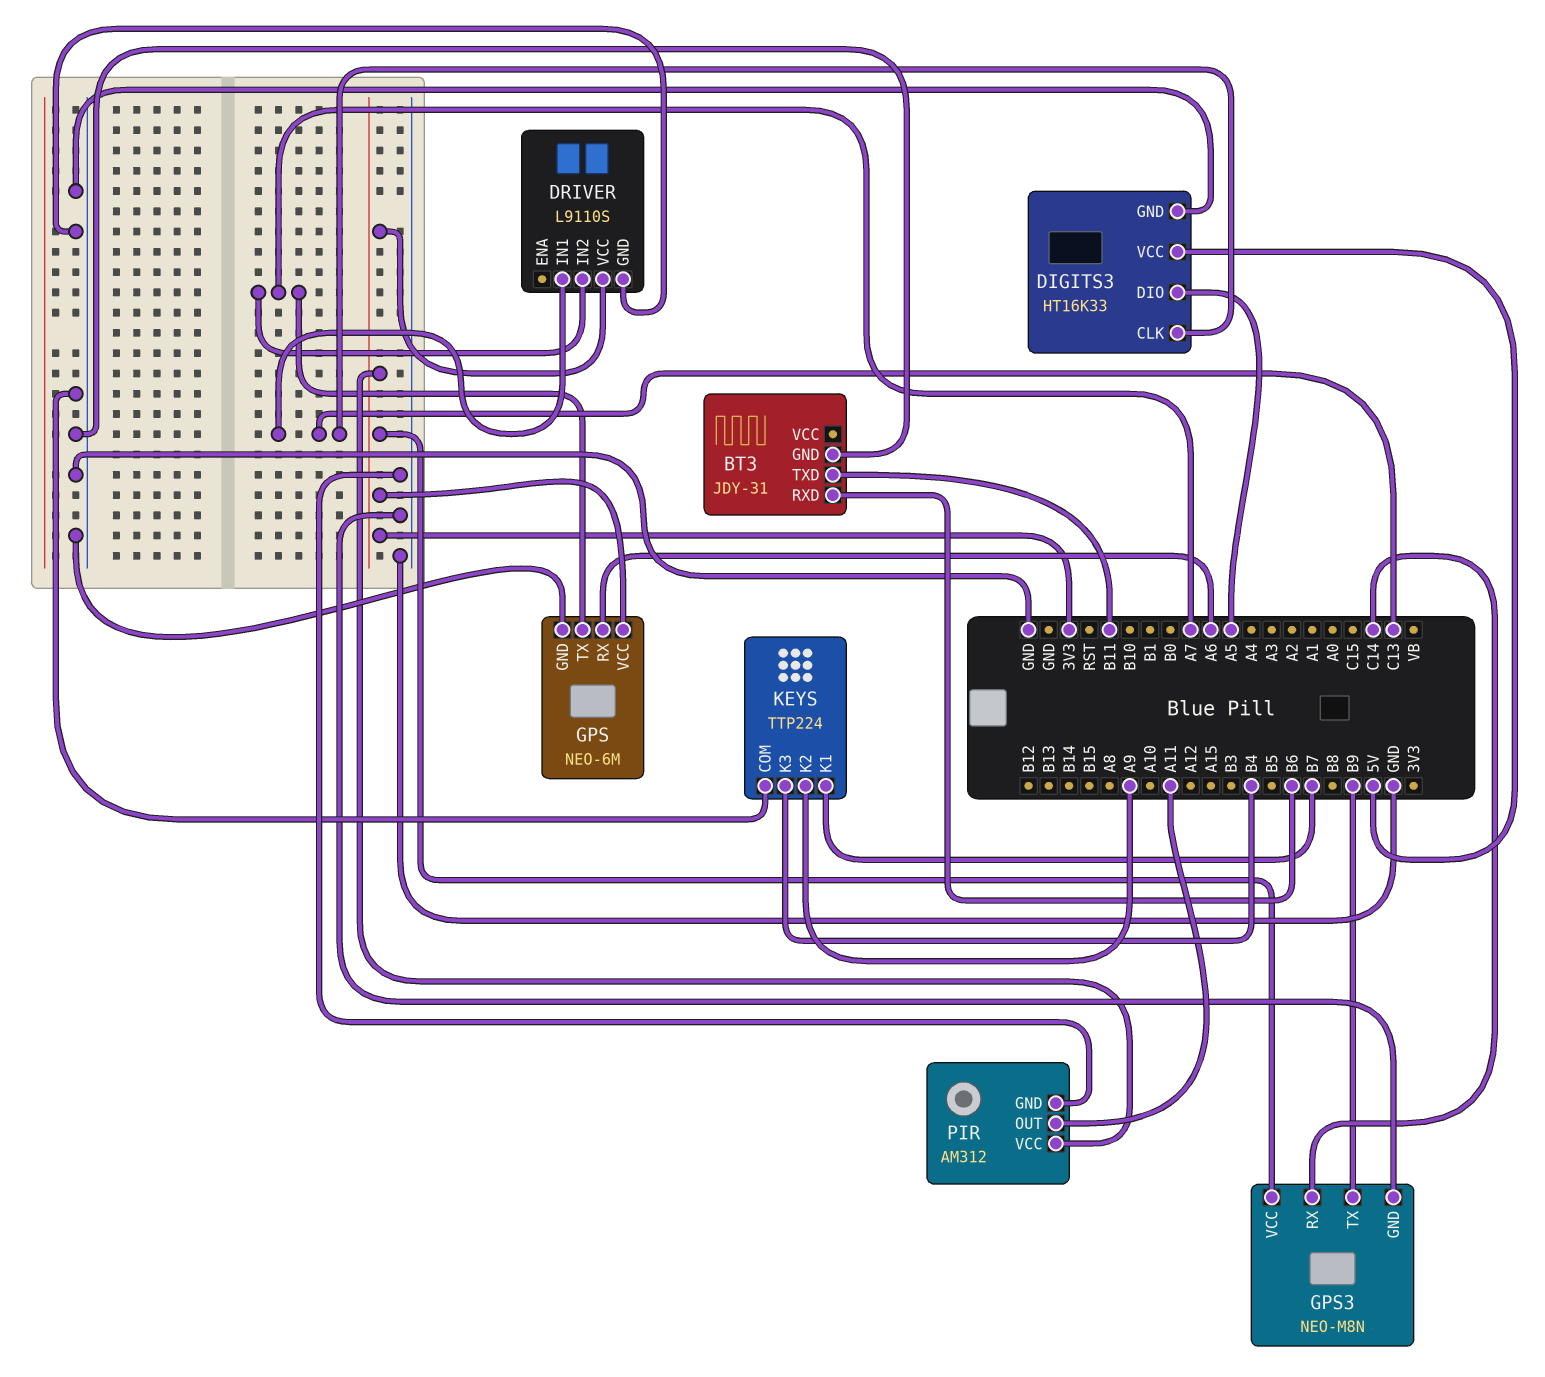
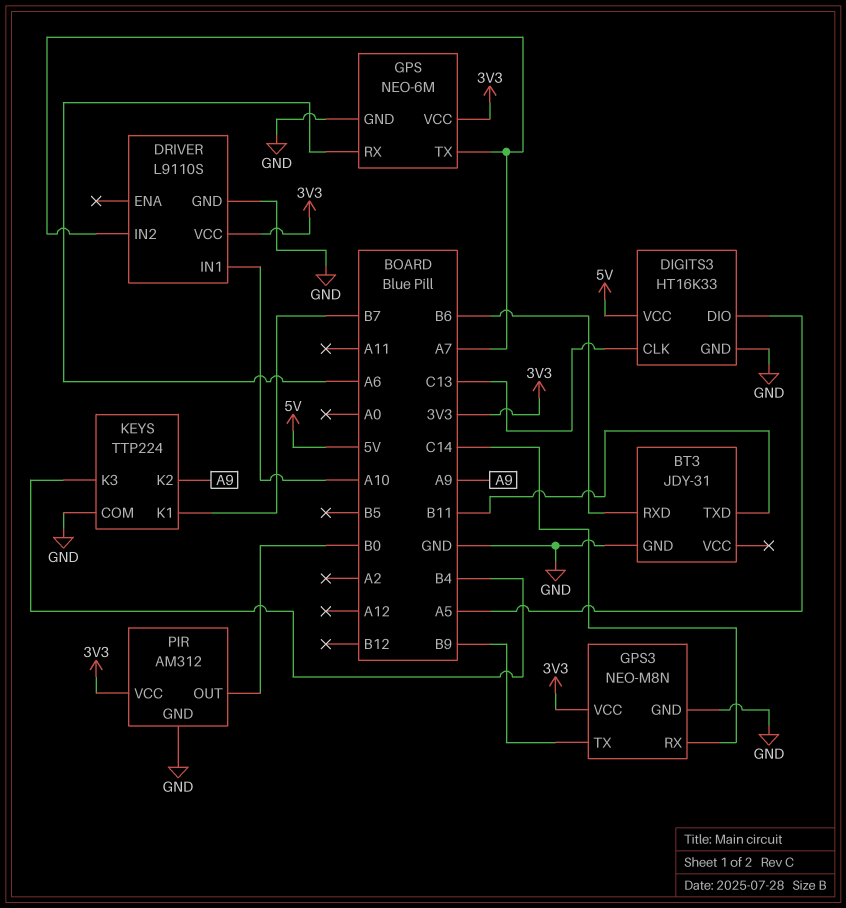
DRIVER pin IN1: C13 -> A10
PIR pin OUT: A11 -> B0

